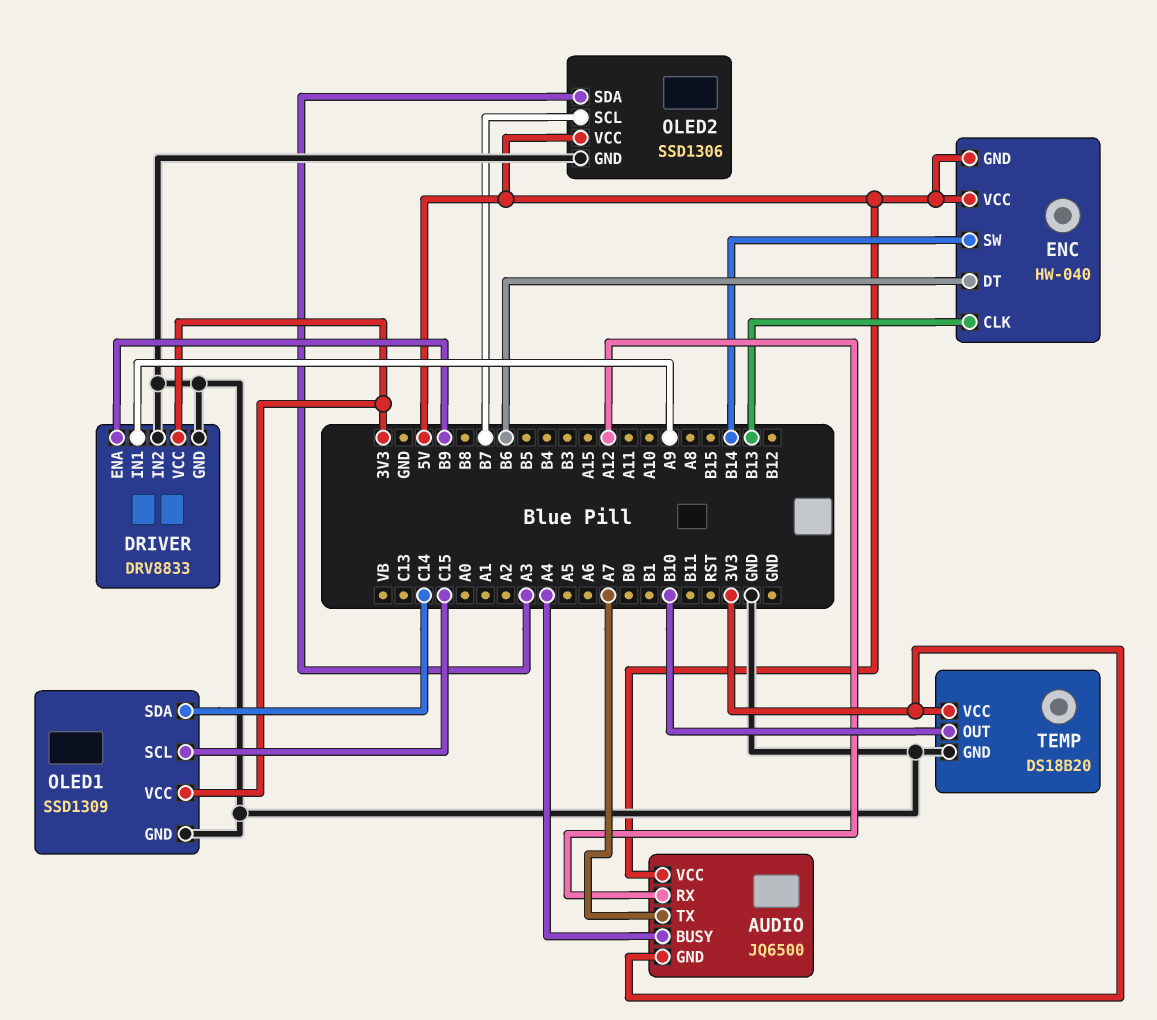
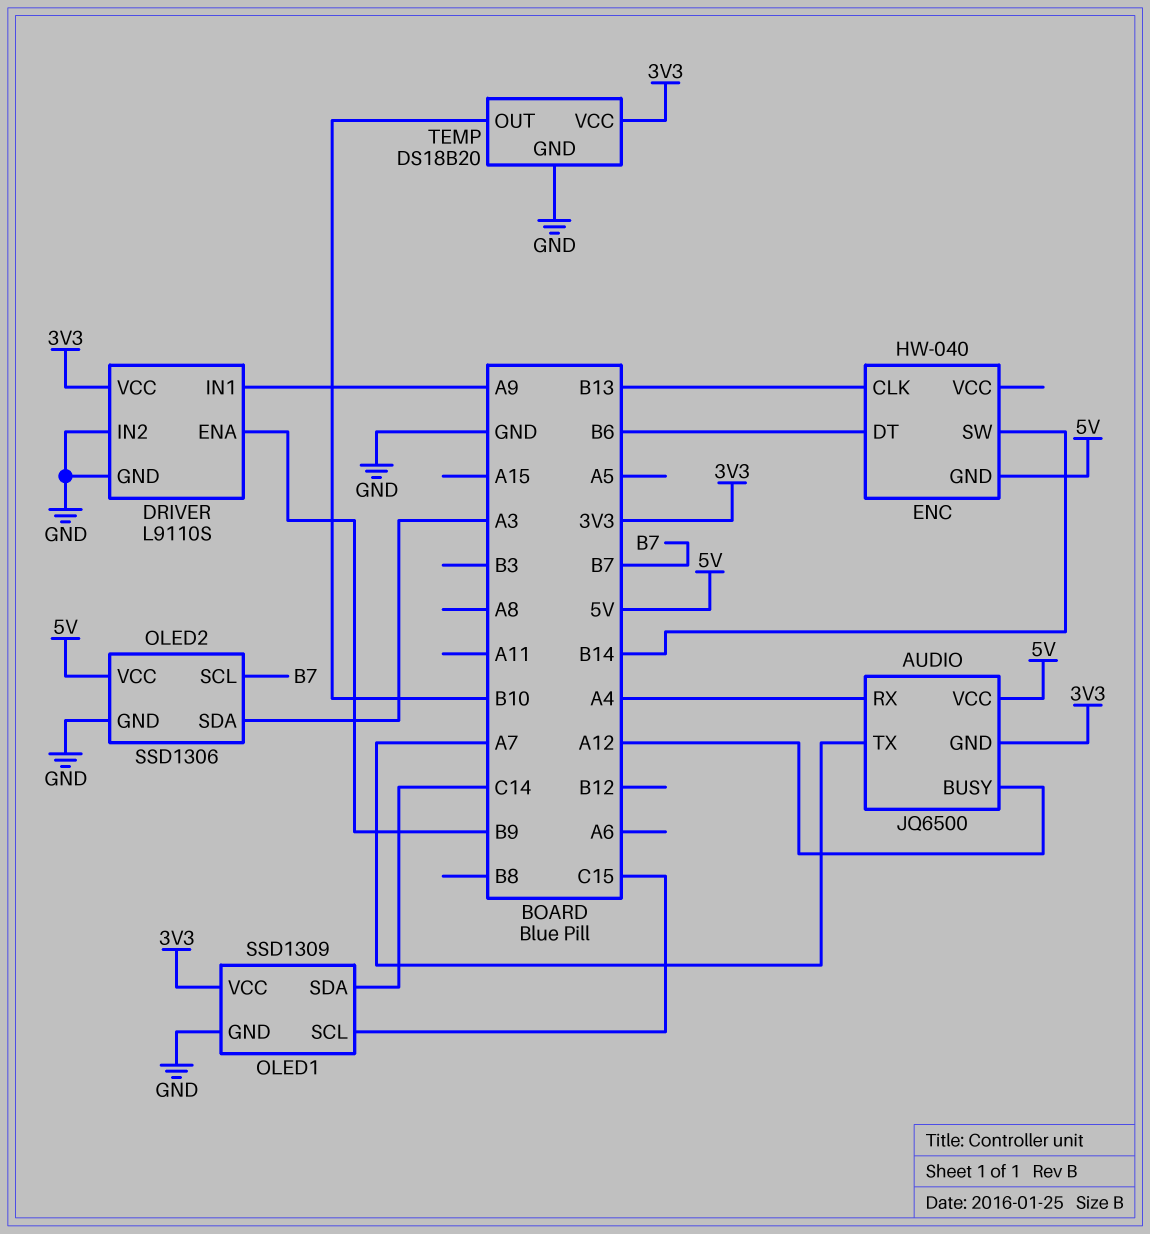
AUDIO pin BUSY: A4 -> A12
AUDIO pin RX: A12 -> A4
DRIVER: DRV8833 -> L9110S
ENC pin VCC: 5V -> none

